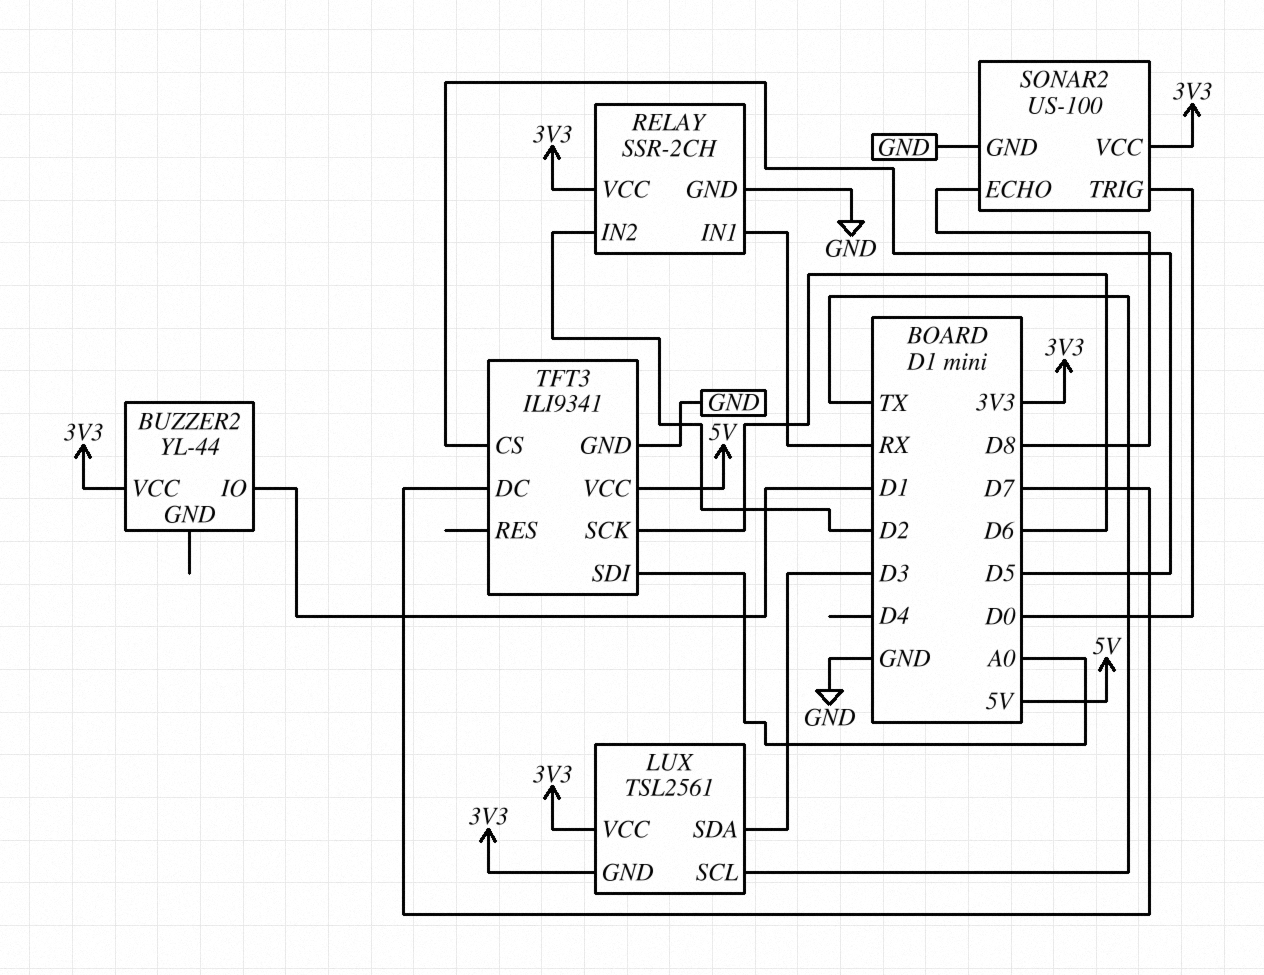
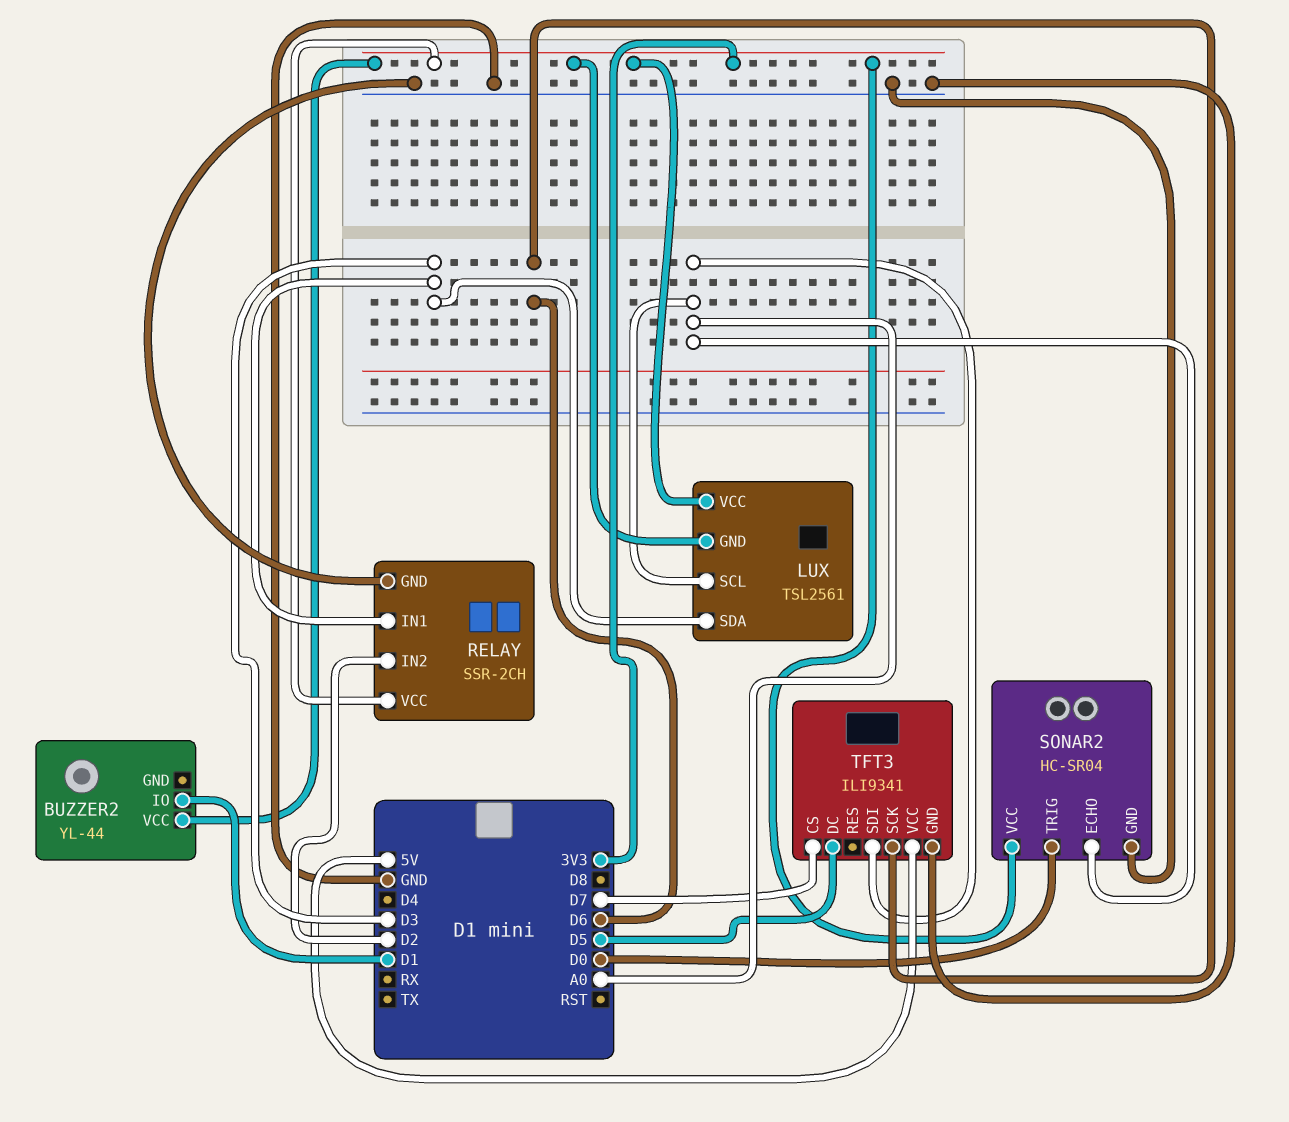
LUX pin SCL: TX -> A0
RELAY pin IN1: RX -> D3
SONAR2: US-100 -> HC-SR04
SONAR2 pin ECHO: D8 -> A0
TFT3 pin CS: D5 -> D7
TFT3 pin DC: D7 -> D5

